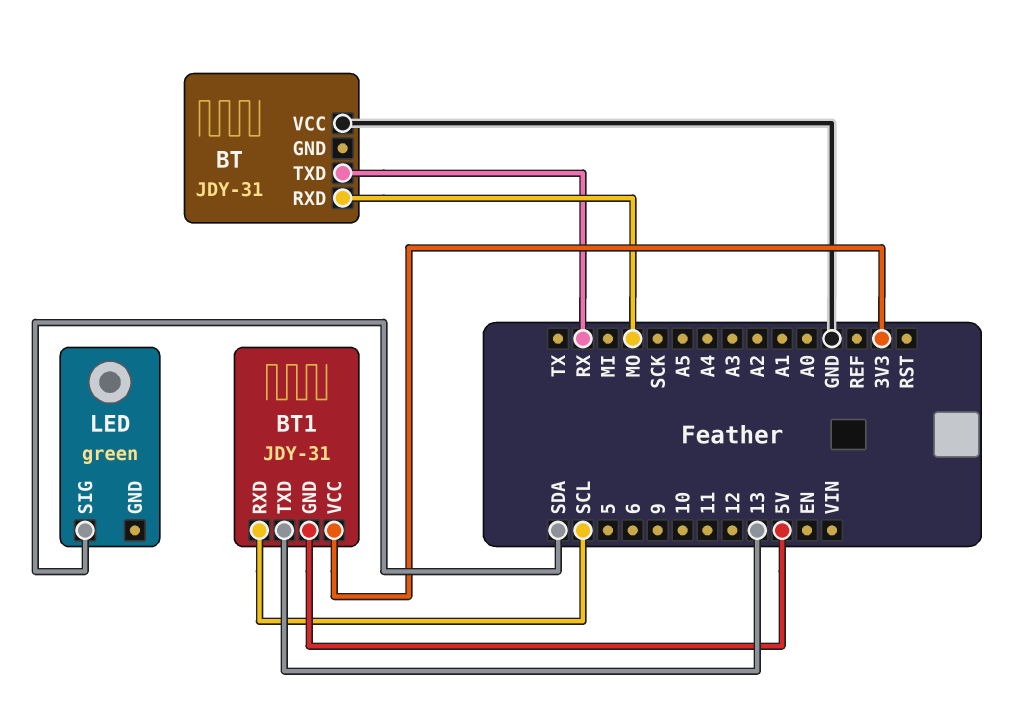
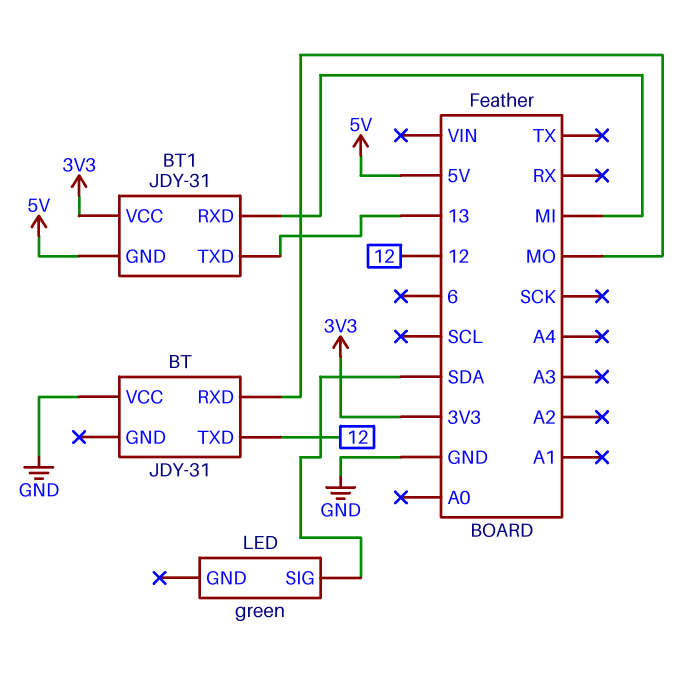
BT pin TXD: RX -> 12
BT1 pin RXD: SCL -> MI

